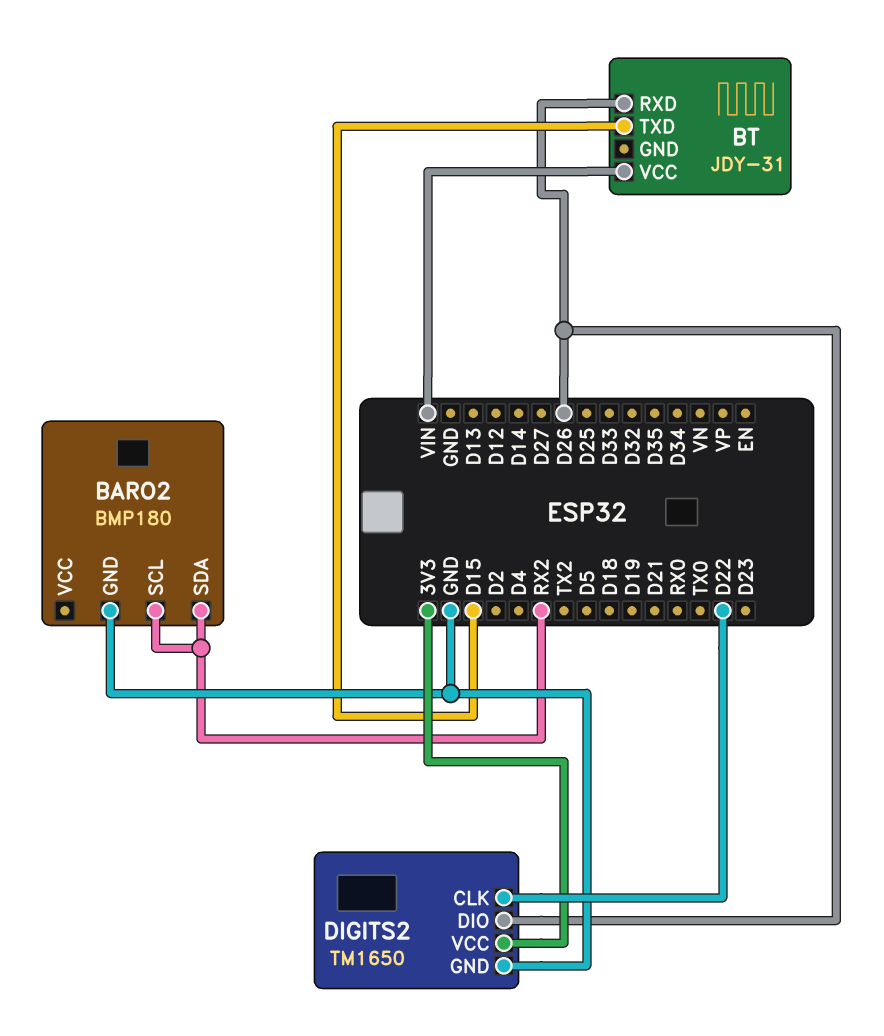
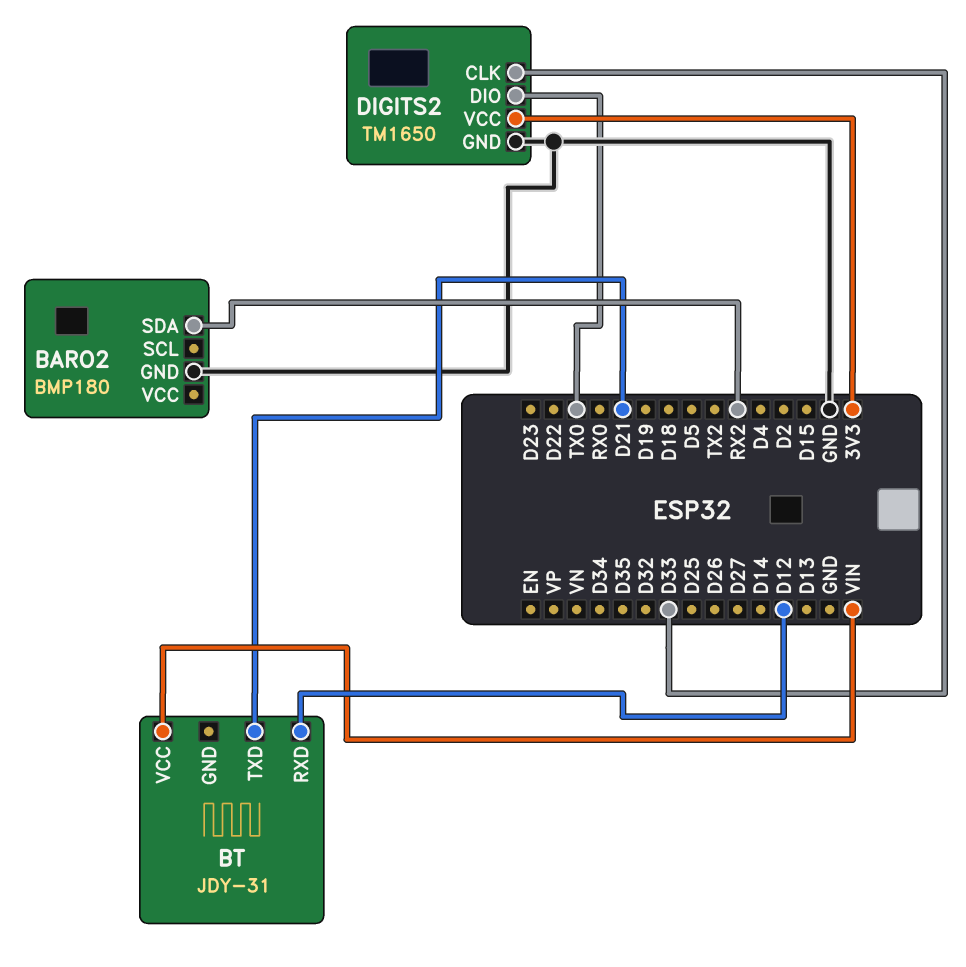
BARO2 pin SCL: RX2 -> none
BT pin RXD: D26 -> D12
BT pin TXD: D15 -> D21
DIGITS2 pin CLK: D22 -> D33
DIGITS2 pin DIO: D26 -> TX0

